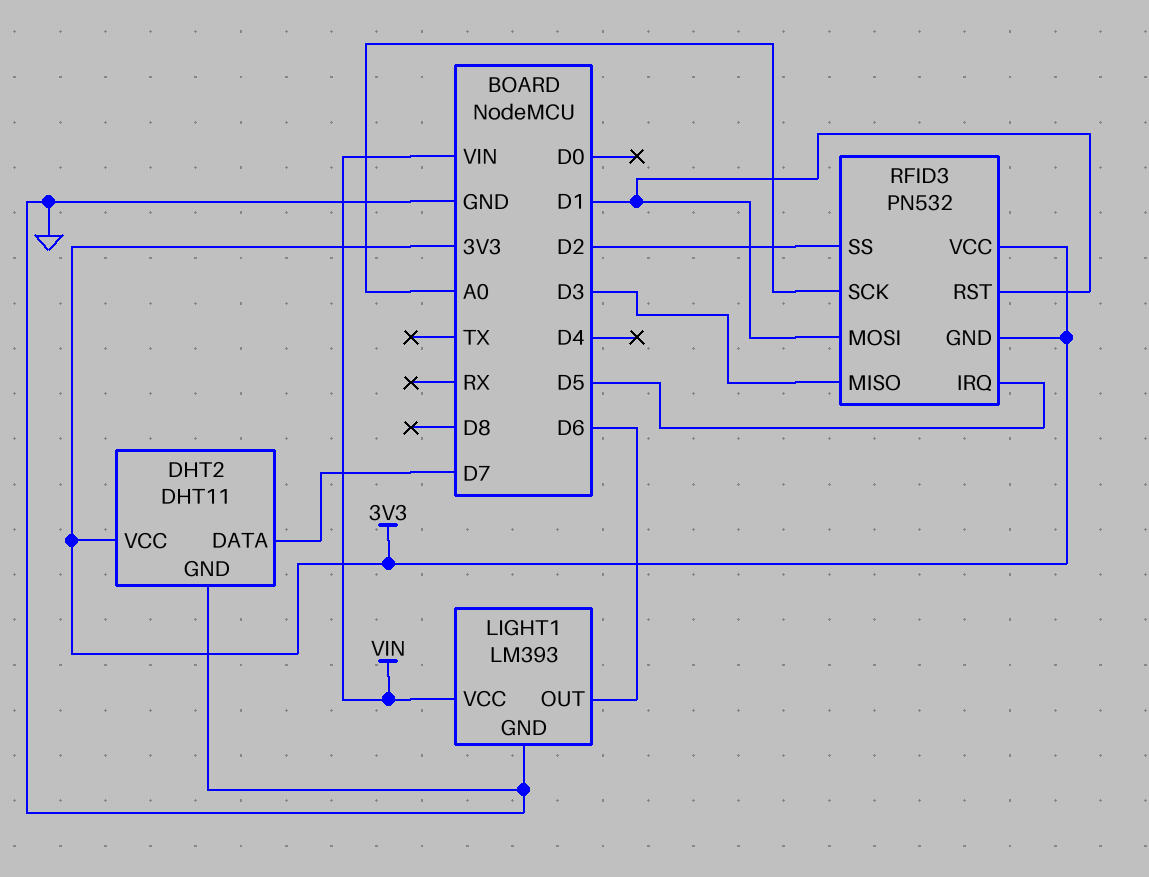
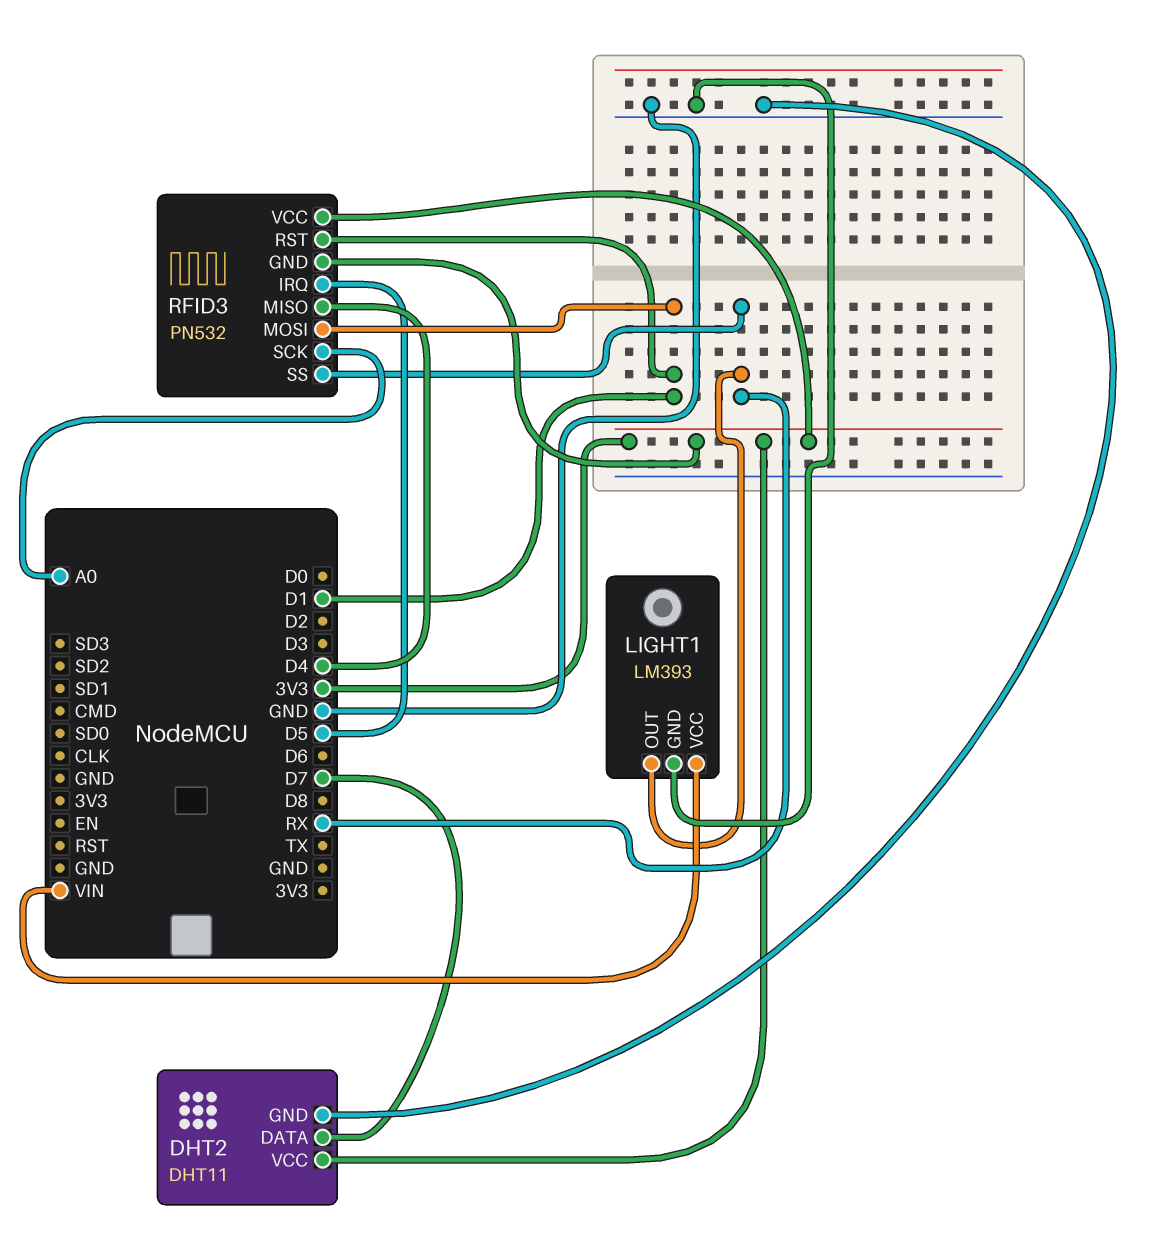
LIGHT1 pin OUT: D6 -> RX
RFID3 pin MISO: D3 -> D4
RFID3 pin SS: D2 -> RX

